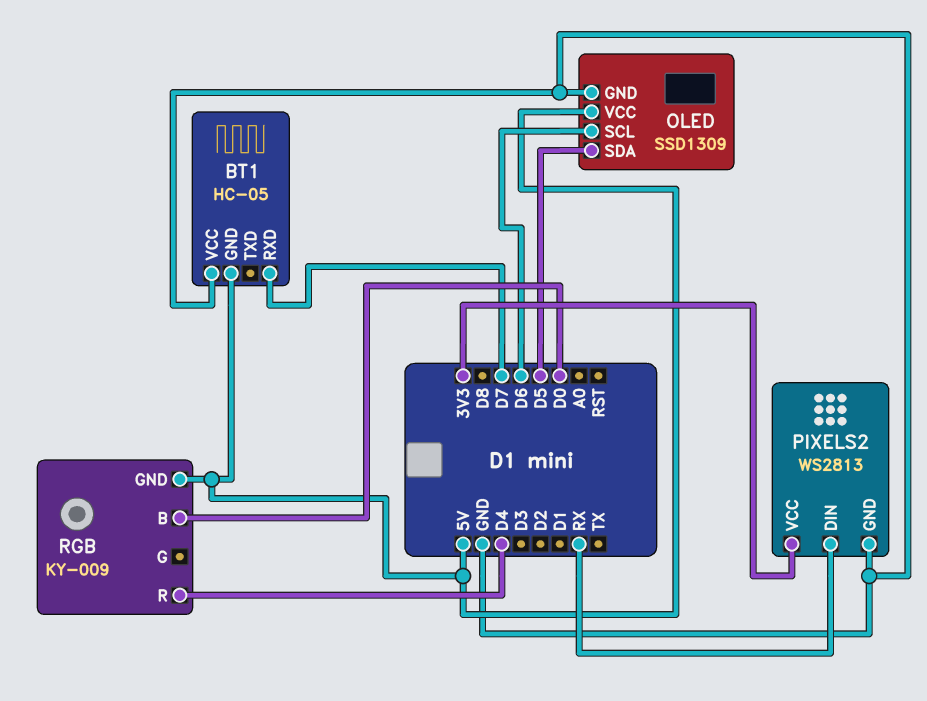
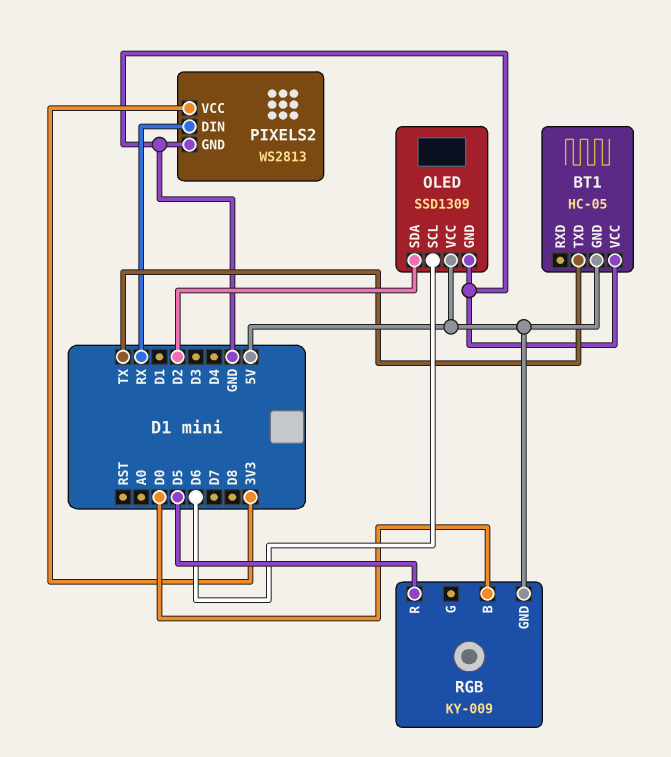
BT1 pin RXD: D7 -> none
BT1 pin TXD: none -> TX
OLED pin SDA: D5 -> D2
RGB pin R: D4 -> D5

